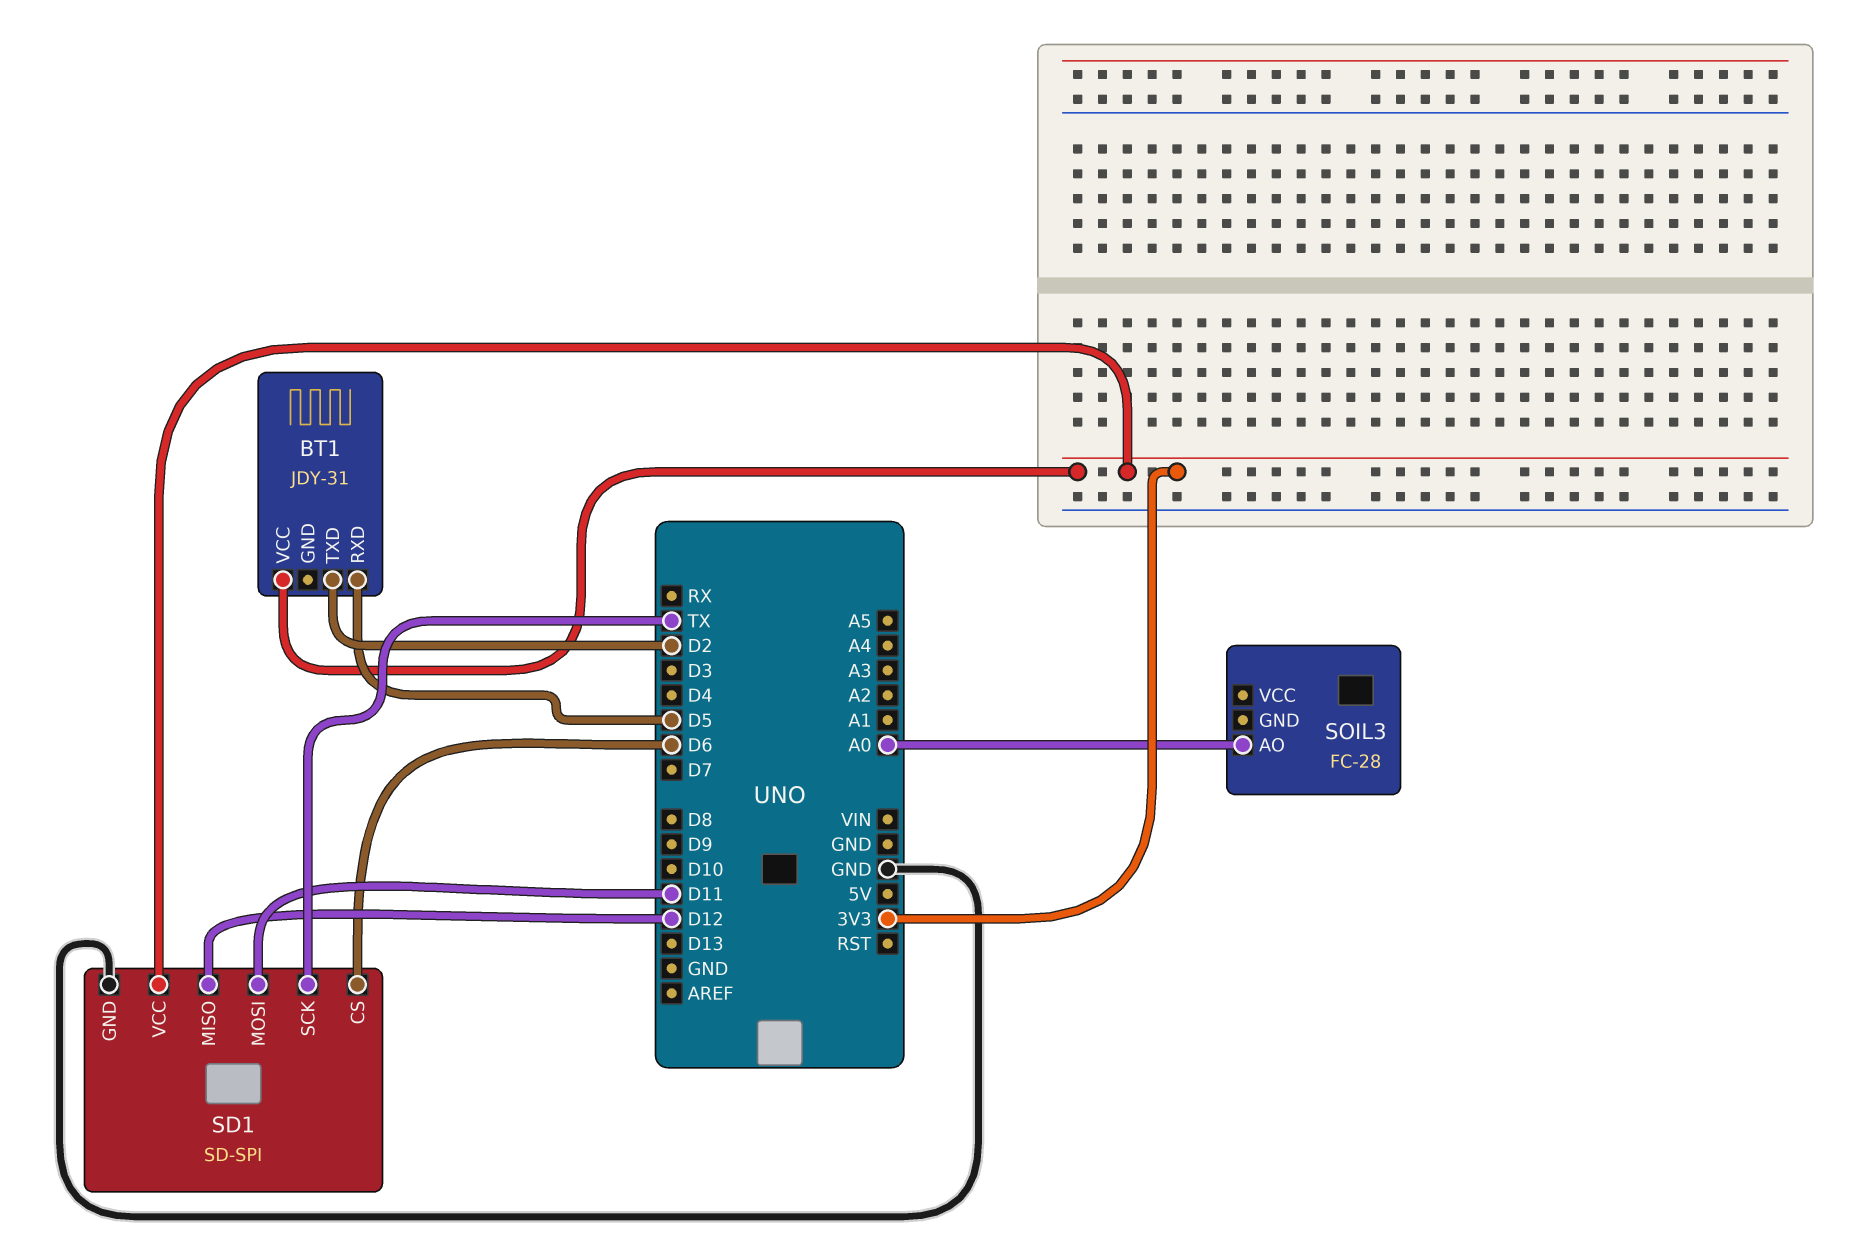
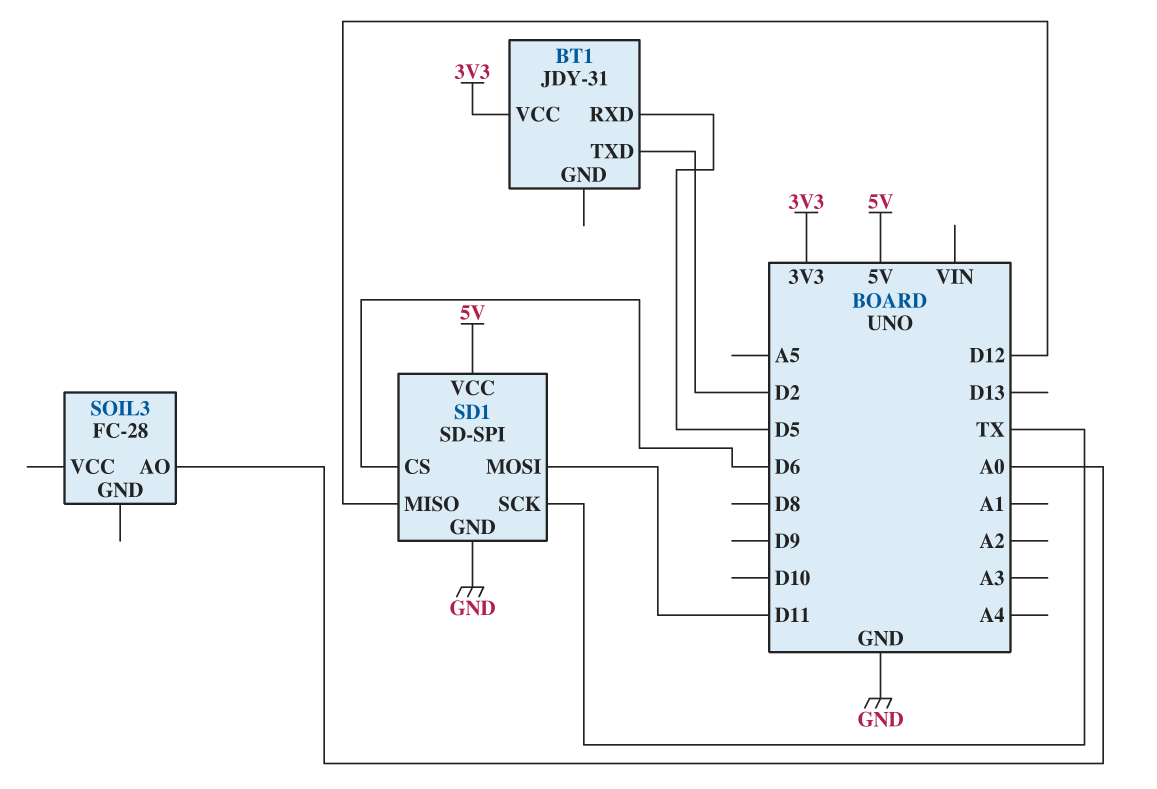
SD1 pin VCC: 3V3 -> 5V

